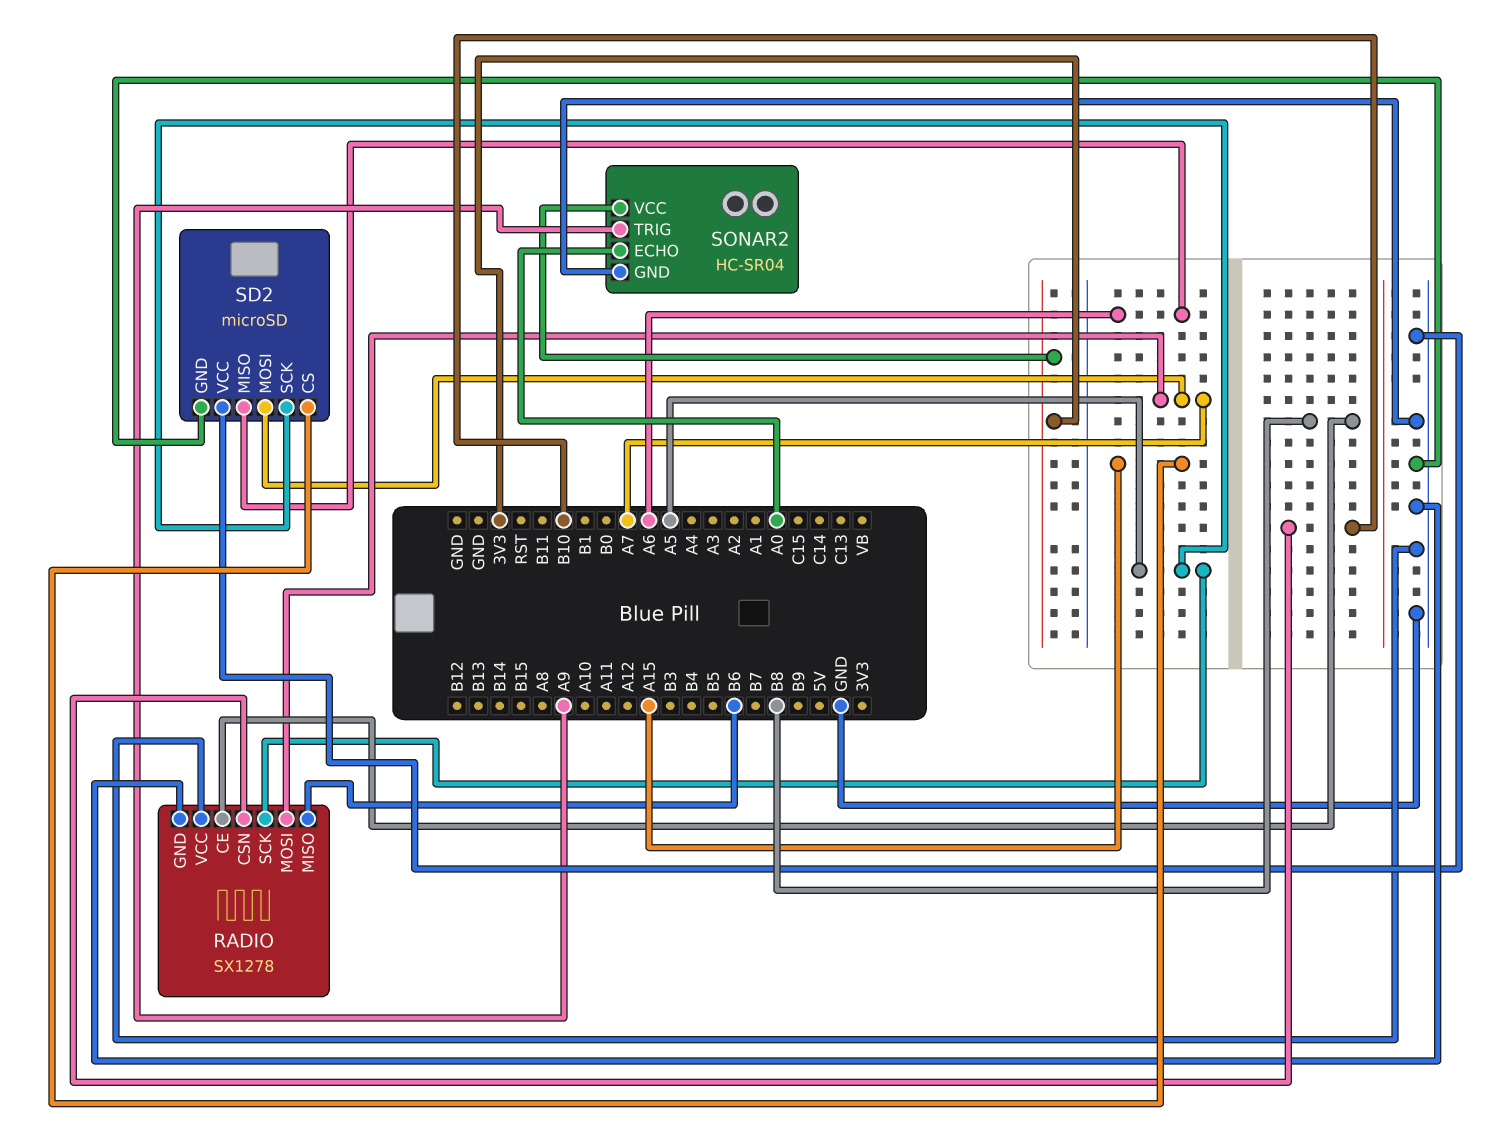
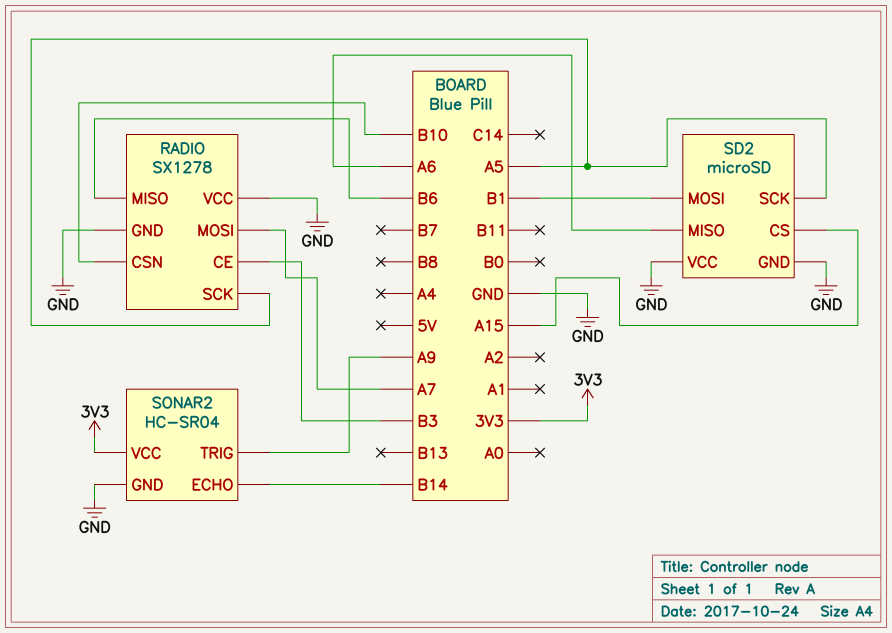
RADIO pin CE: B8 -> B3
SD2 pin MOSI: A7 -> B1
SONAR2 pin ECHO: A0 -> B14

